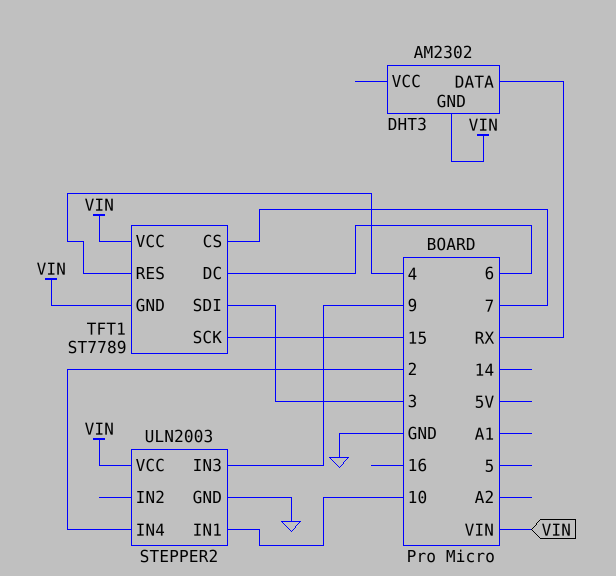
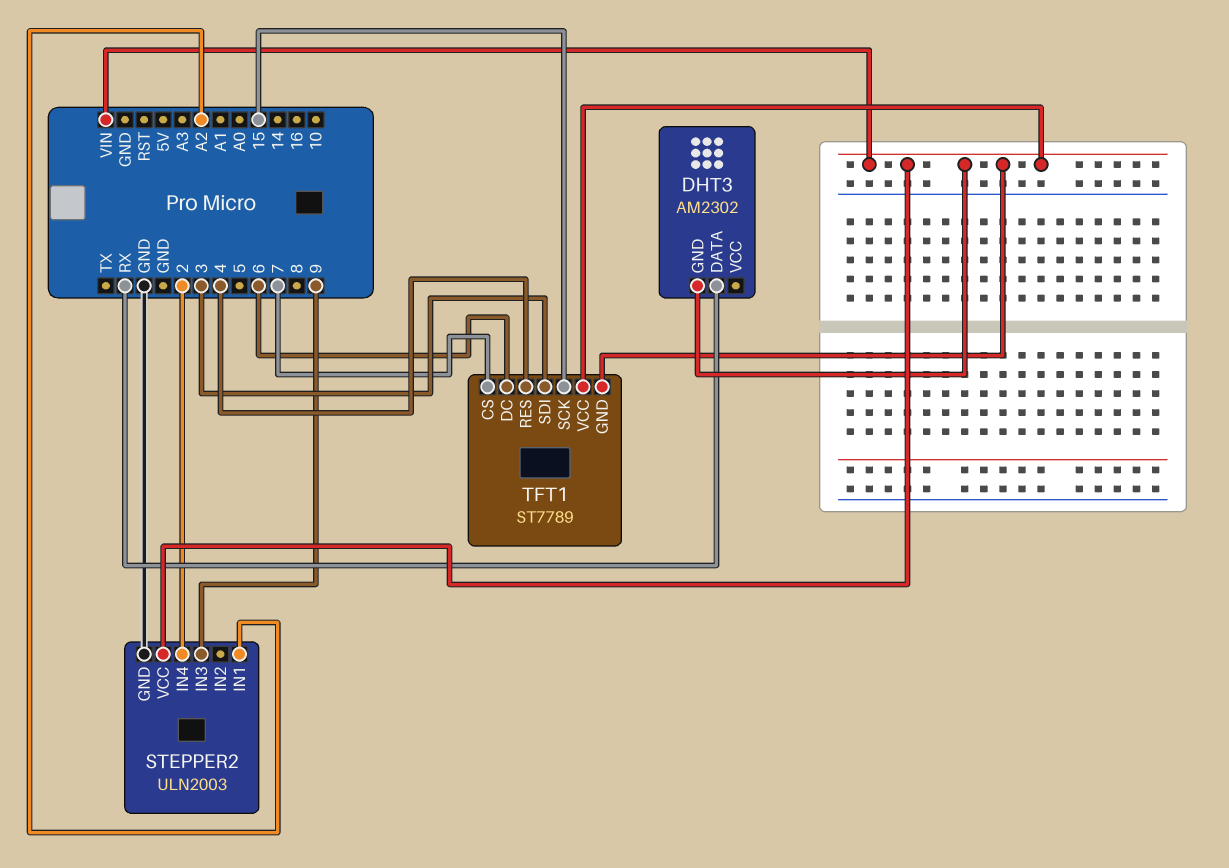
STEPPER2 pin IN1: 10 -> A2

